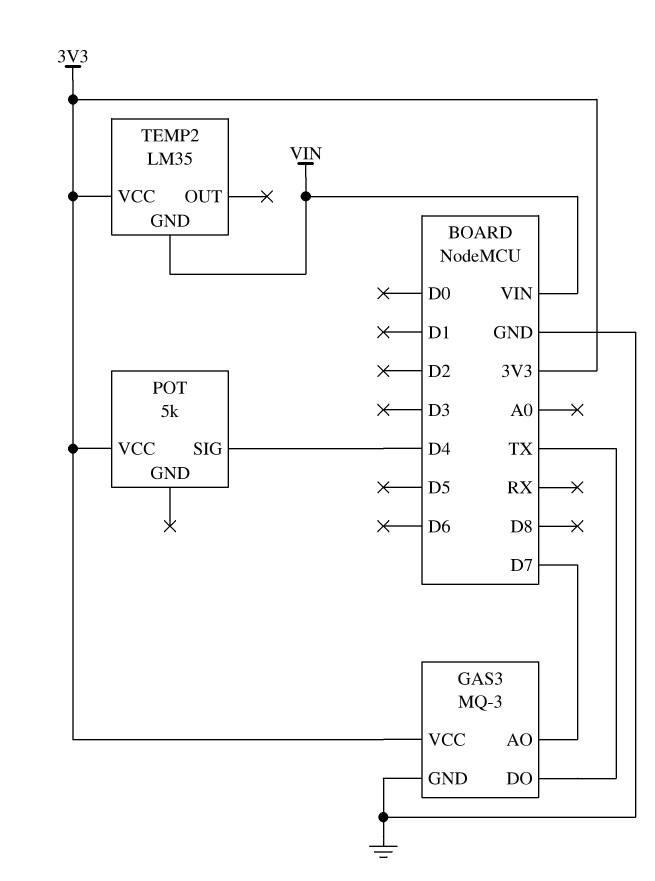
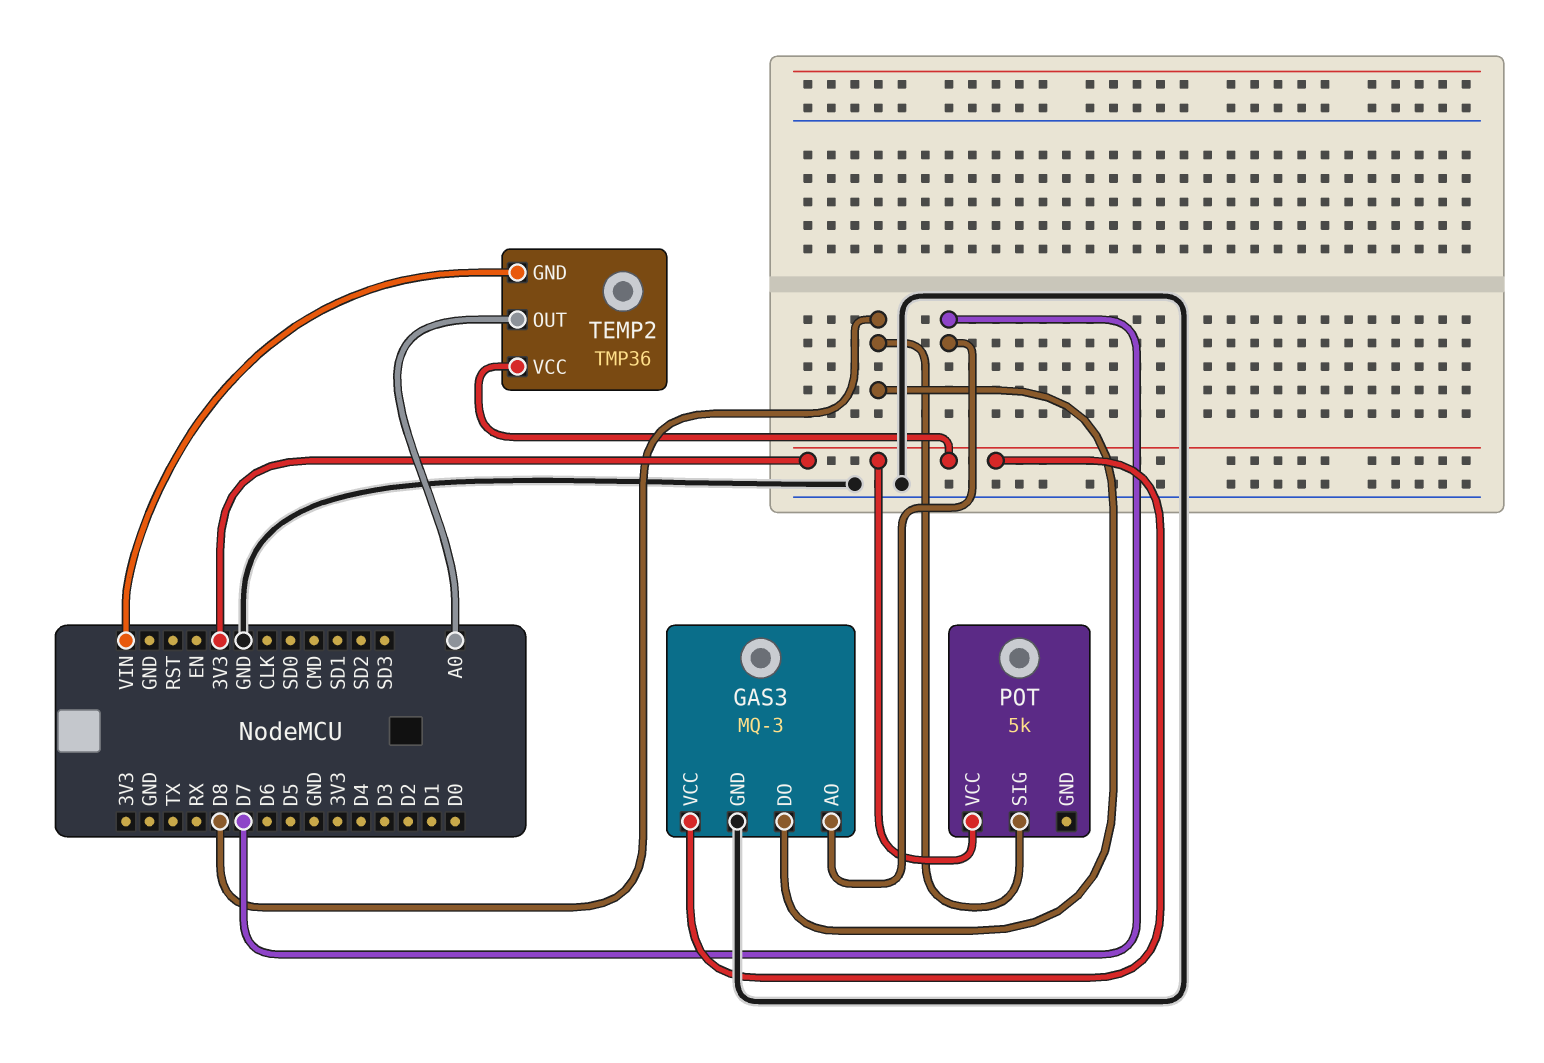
GAS3 pin DO: TX -> D8
POT pin SIG: D4 -> D8
TEMP2: LM35 -> TMP36
TEMP2 pin OUT: none -> A0

